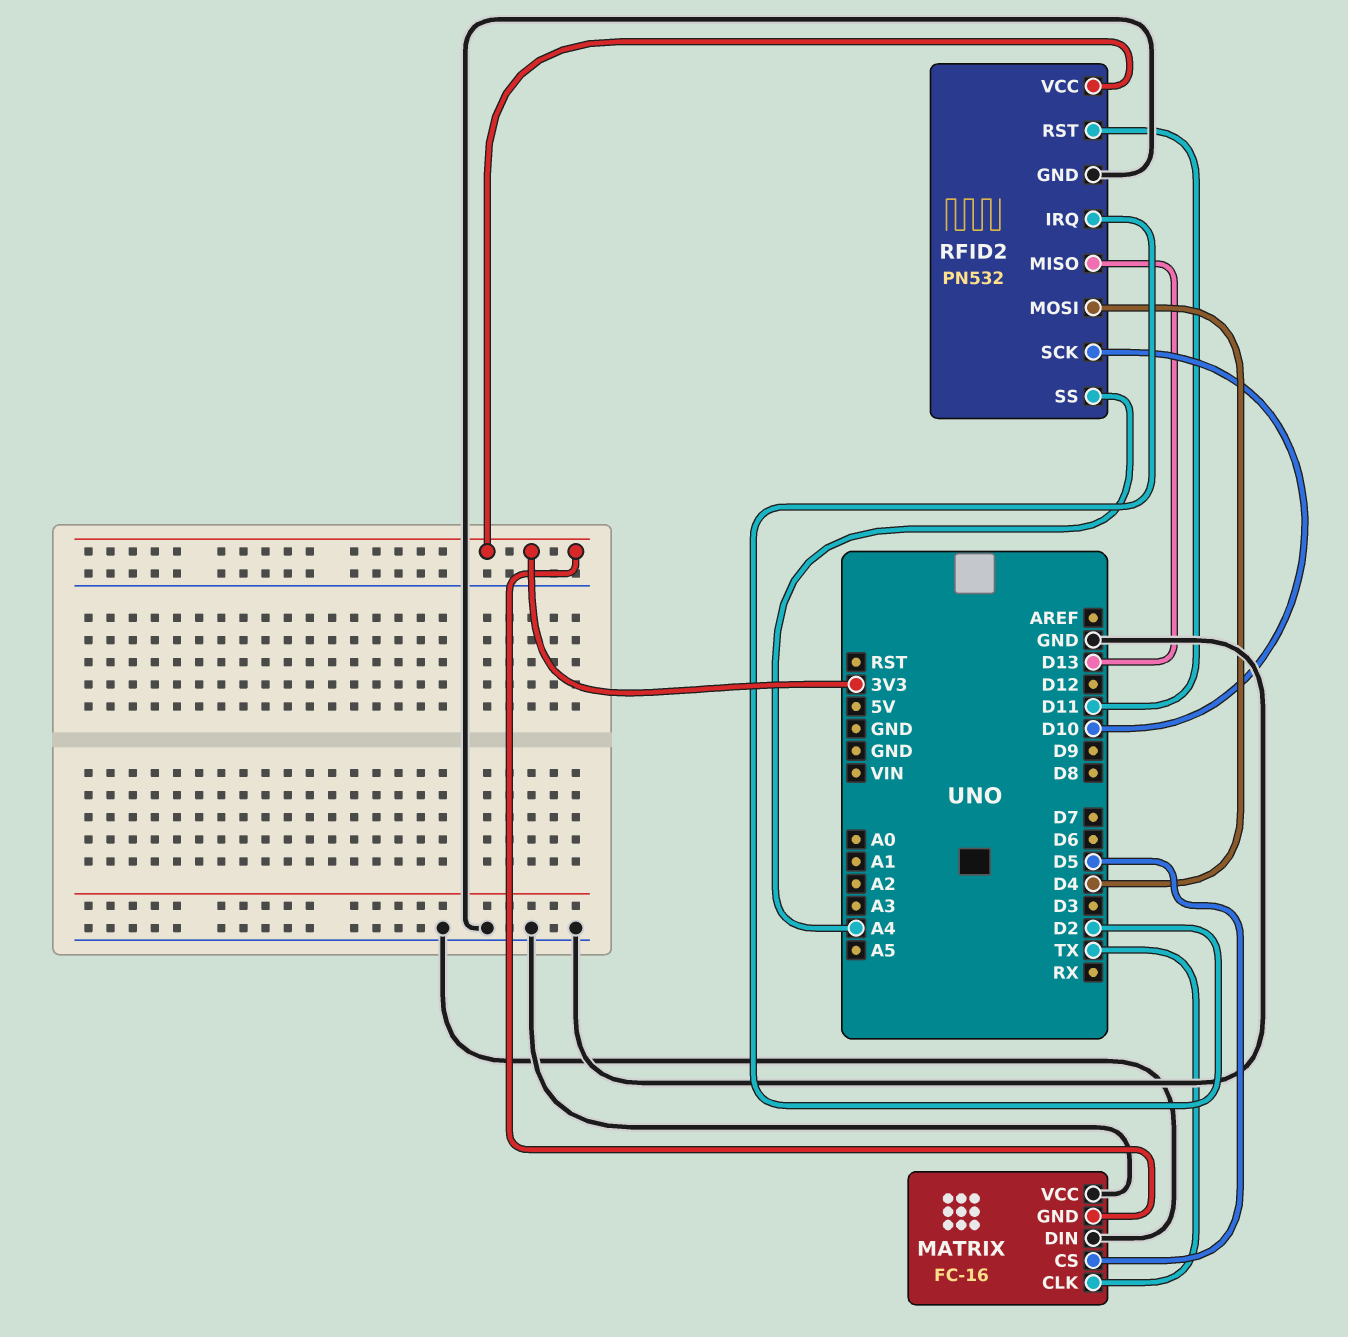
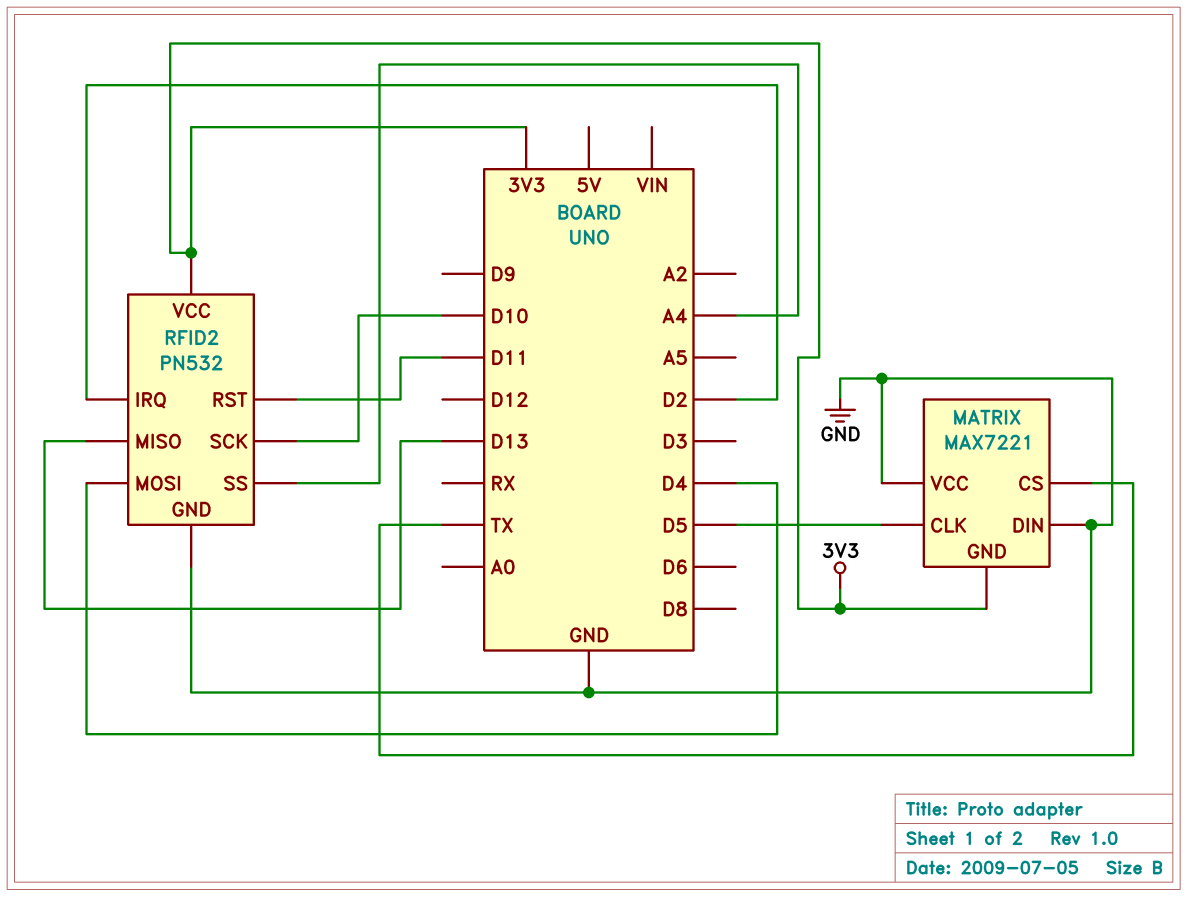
MATRIX: FC-16 -> MAX7221
MATRIX pin CLK: TX -> D5
MATRIX pin CS: D5 -> TX

